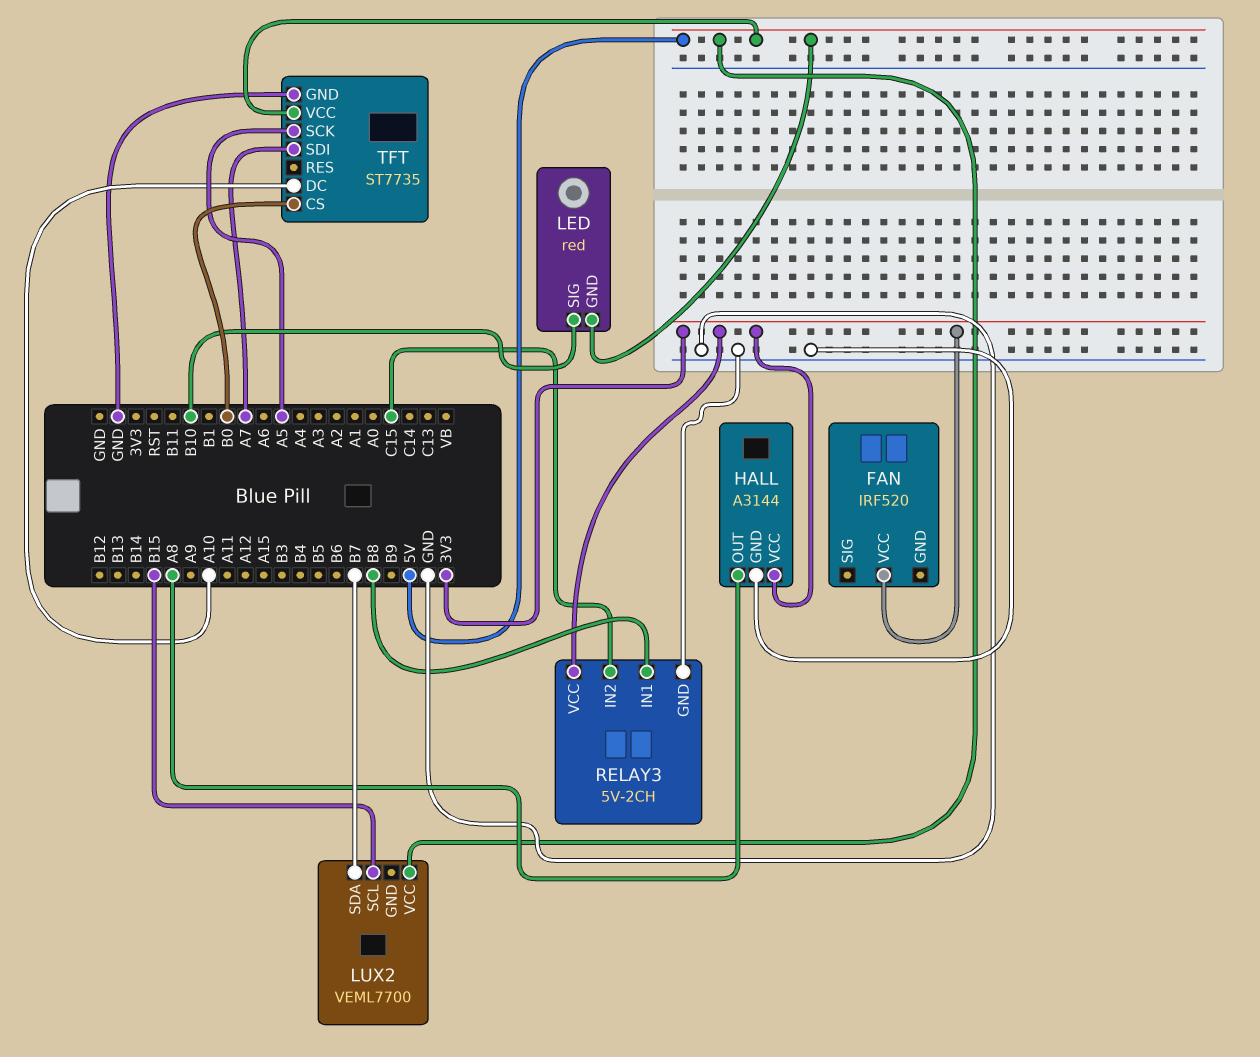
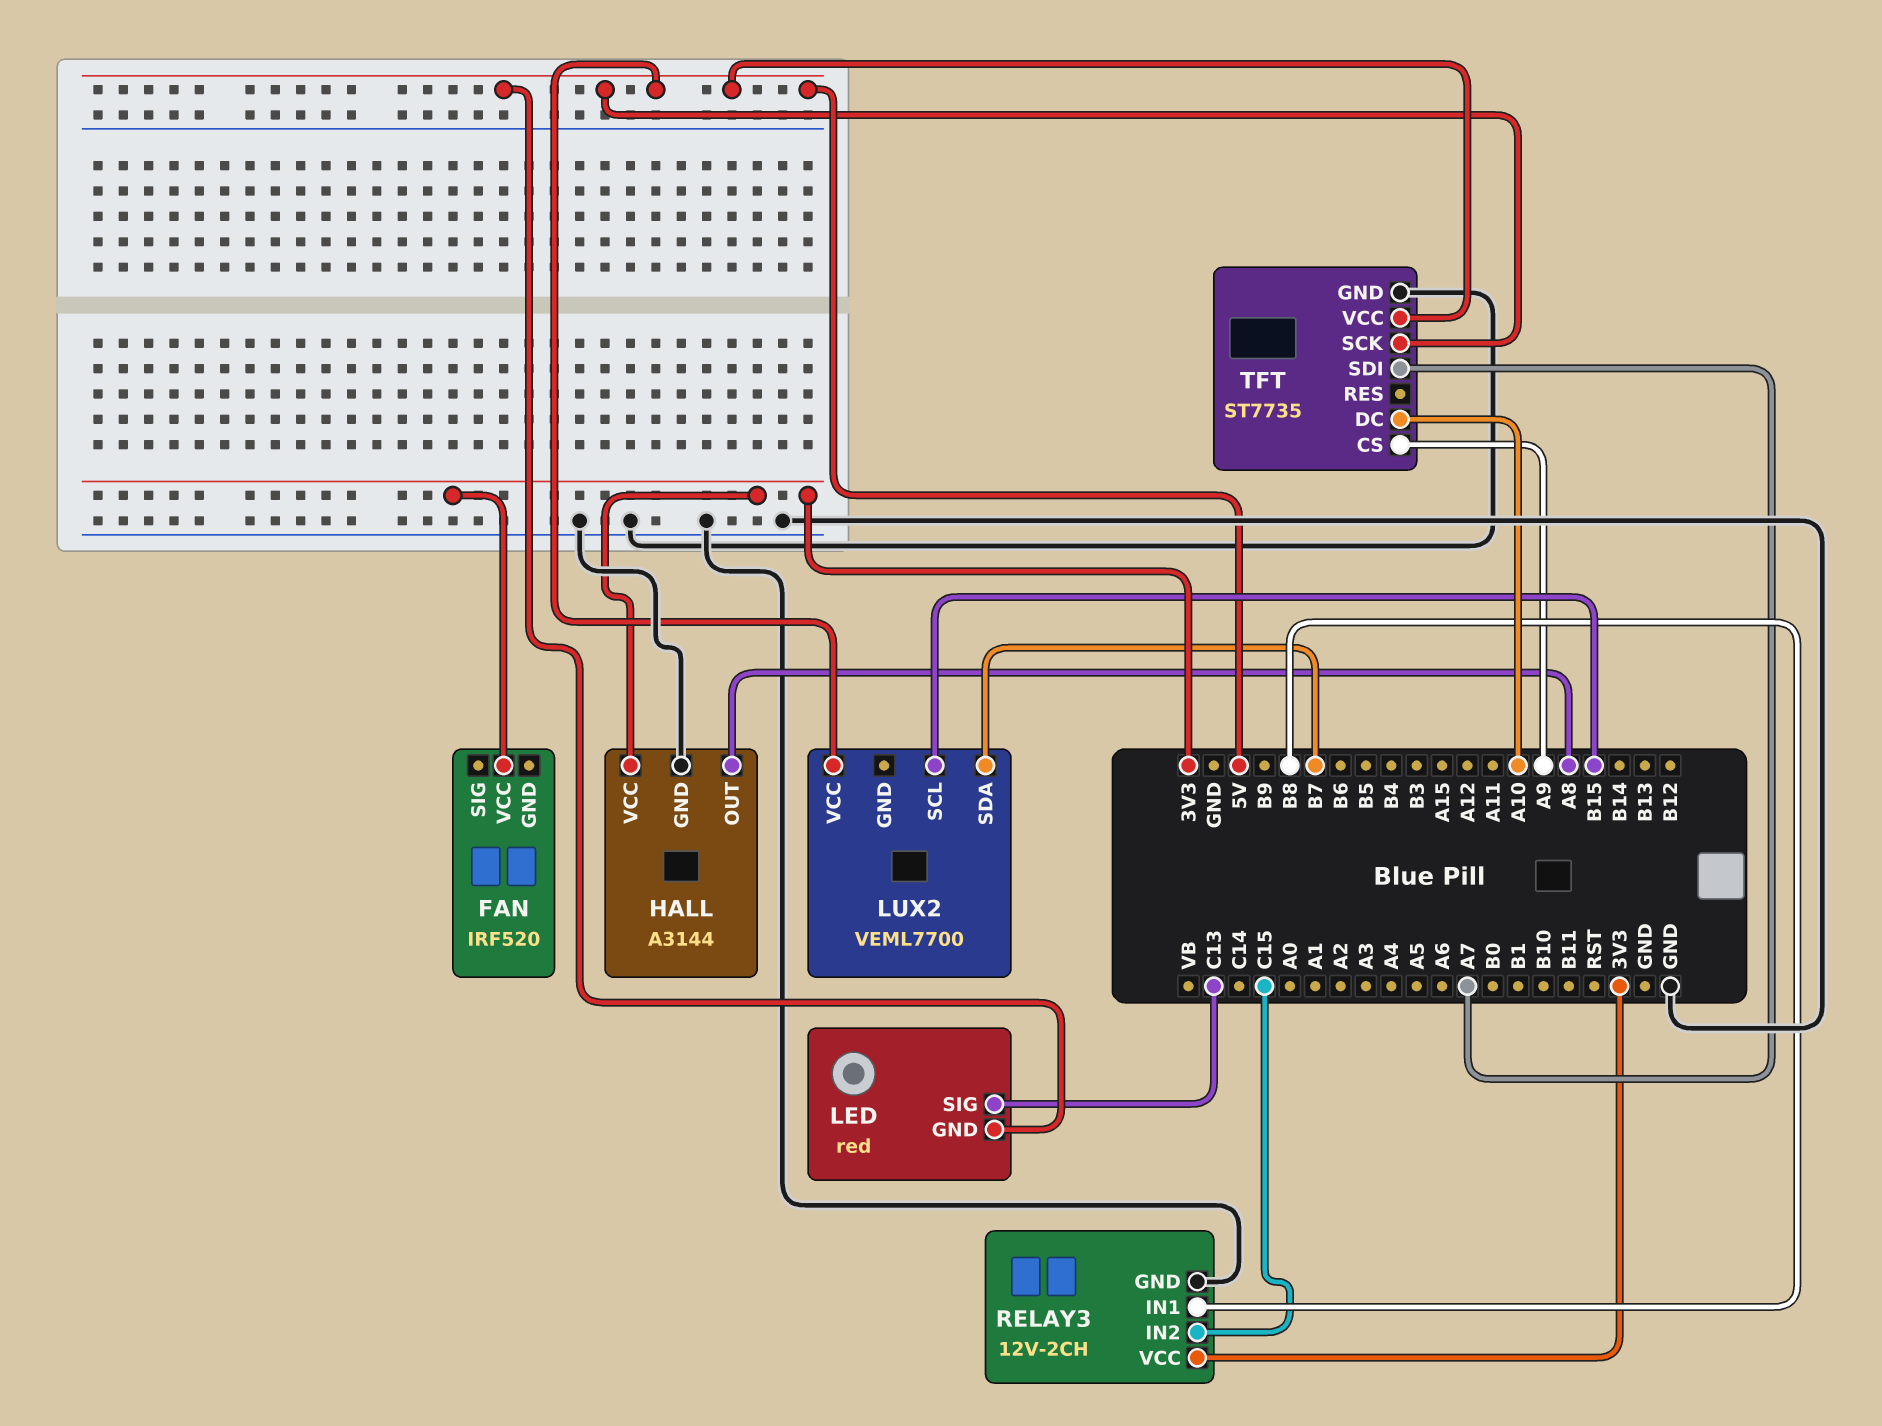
LED pin SIG: B10 -> C13
RELAY3: 5V-2CH -> 12V-2CH
TFT pin CS: B0 -> A9
TFT pin SCK: A5 -> 5V

